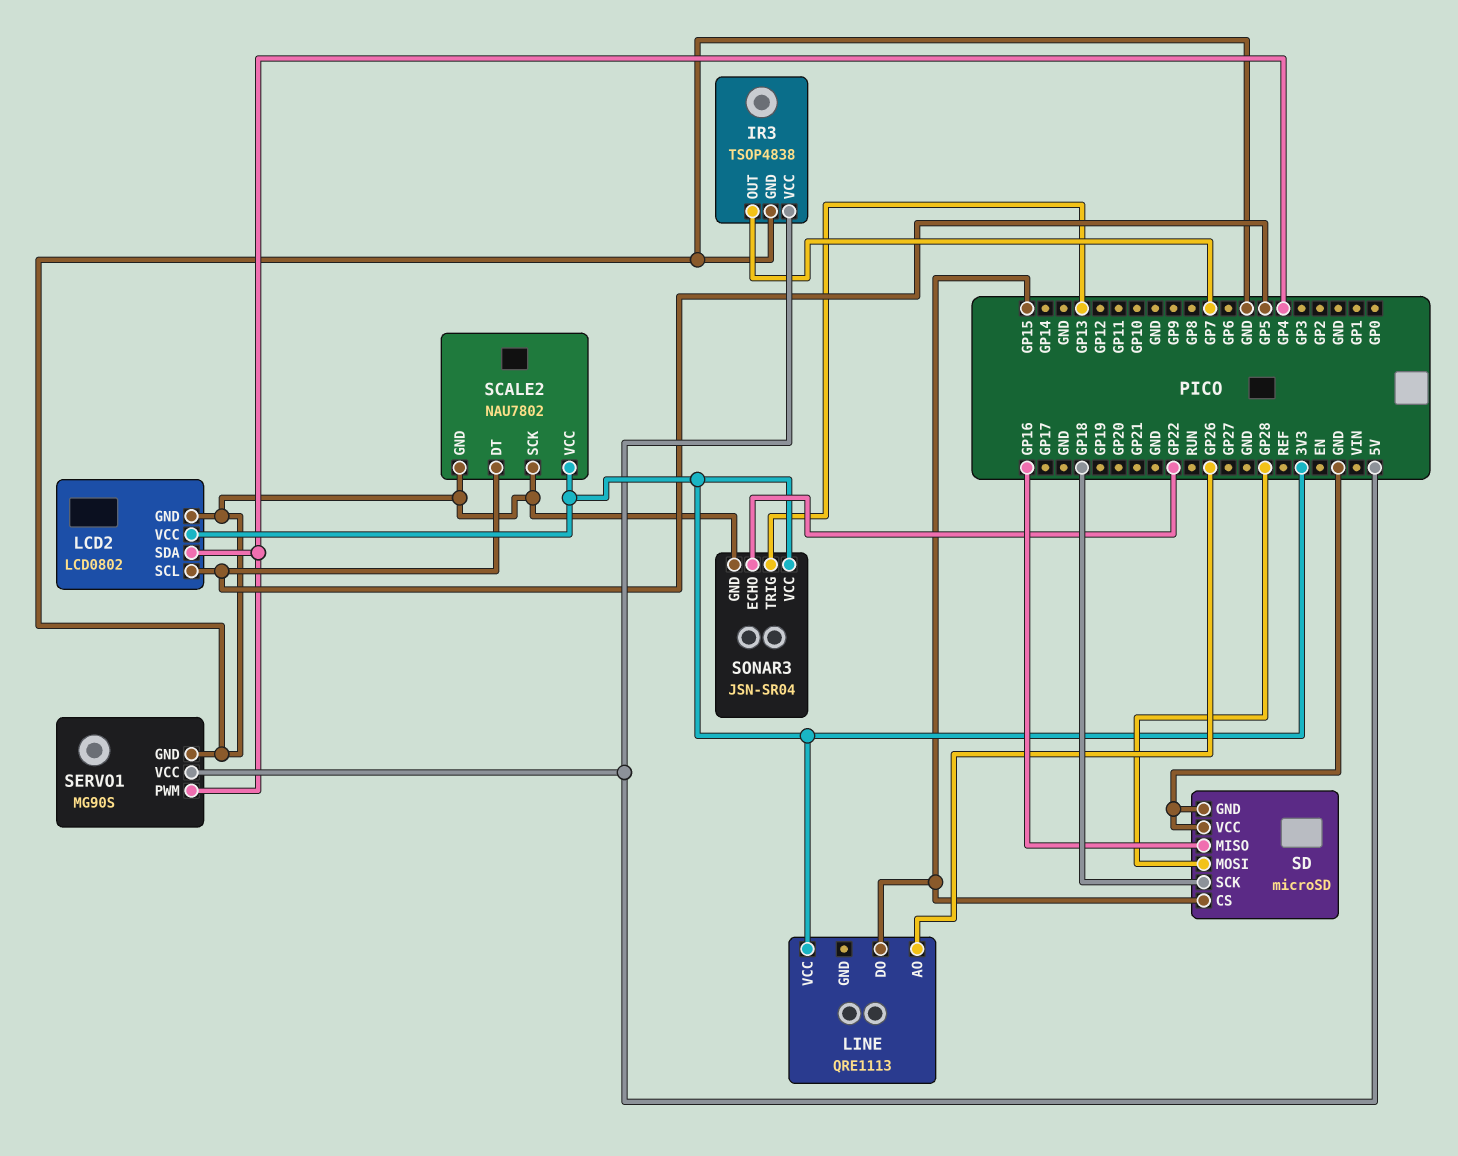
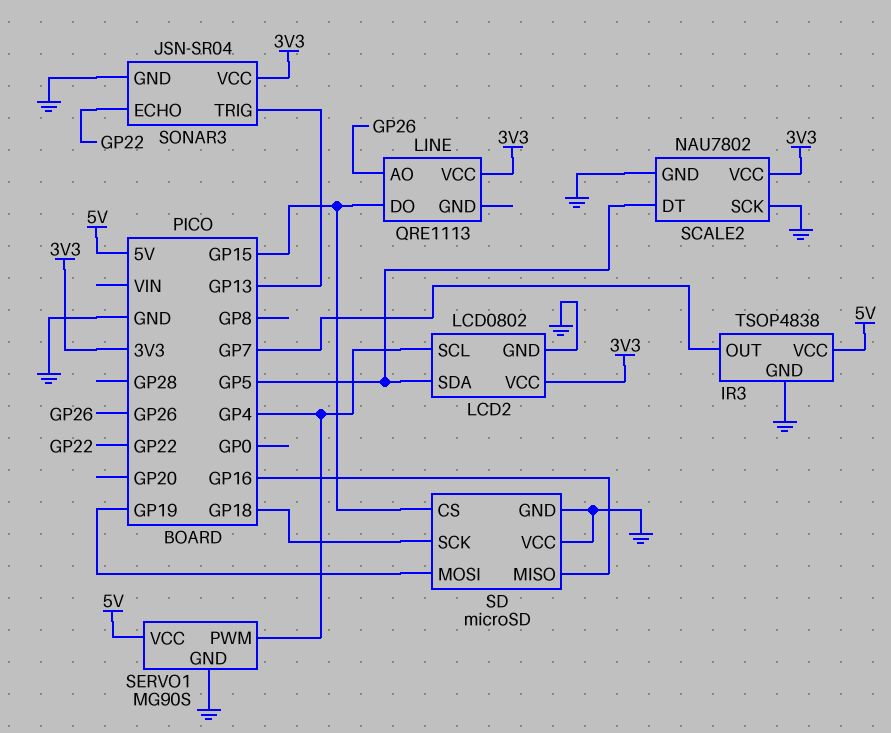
LCD2 pin SCL: GP5 -> GP4
LCD2 pin SDA: GP4 -> GP5
SD pin MOSI: GP28 -> GP19

